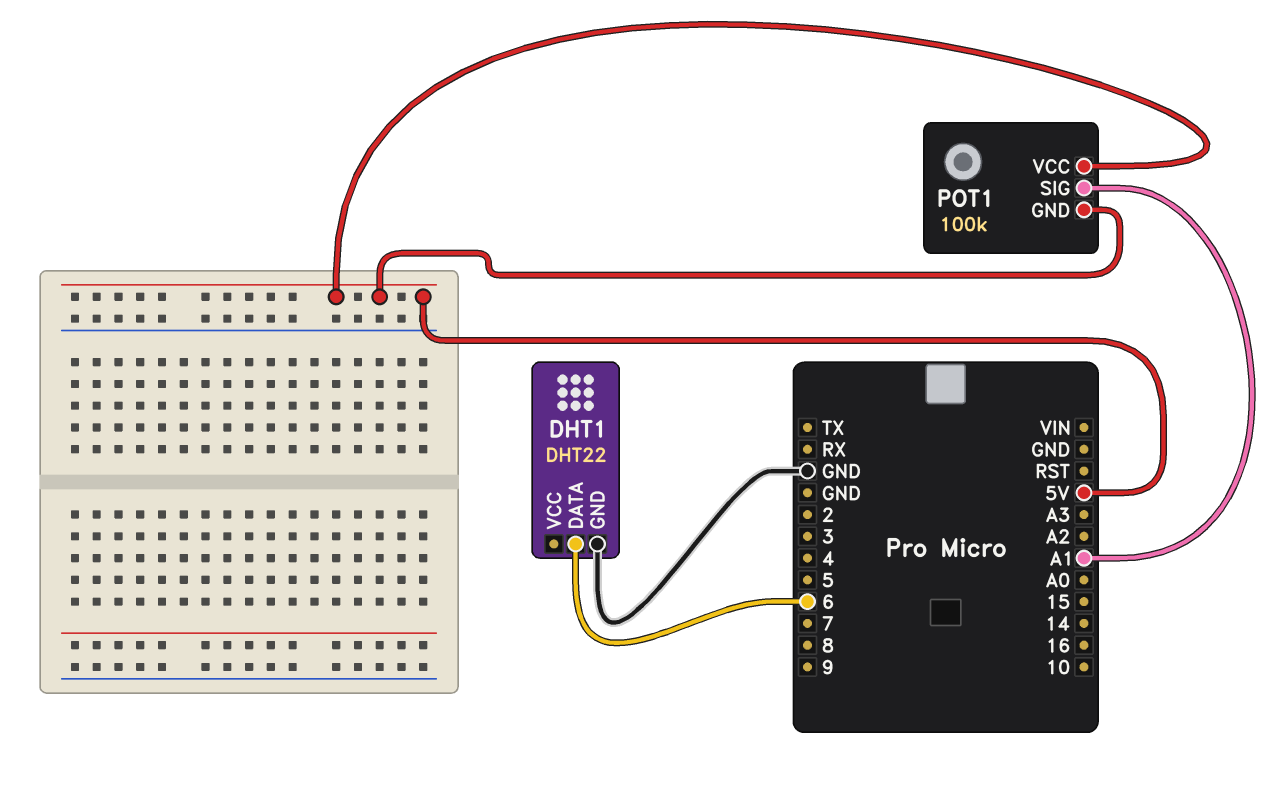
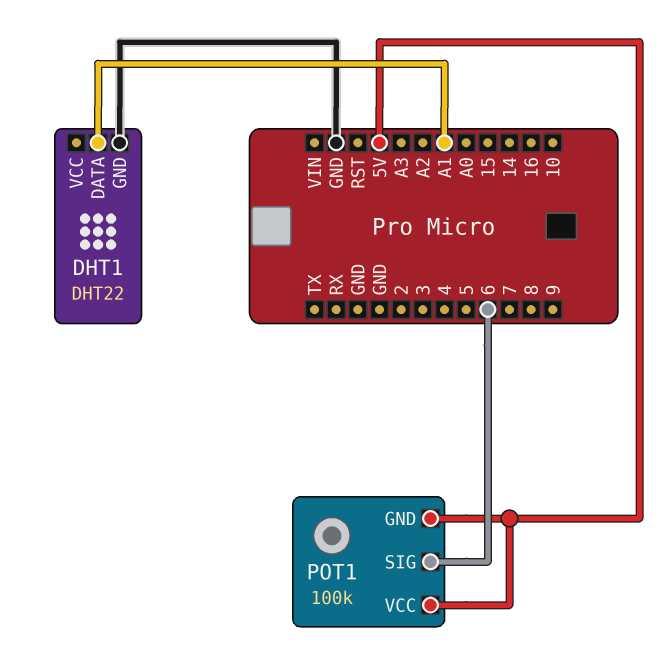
DHT1 pin DATA: 6 -> A1
POT1 pin SIG: A1 -> 6

